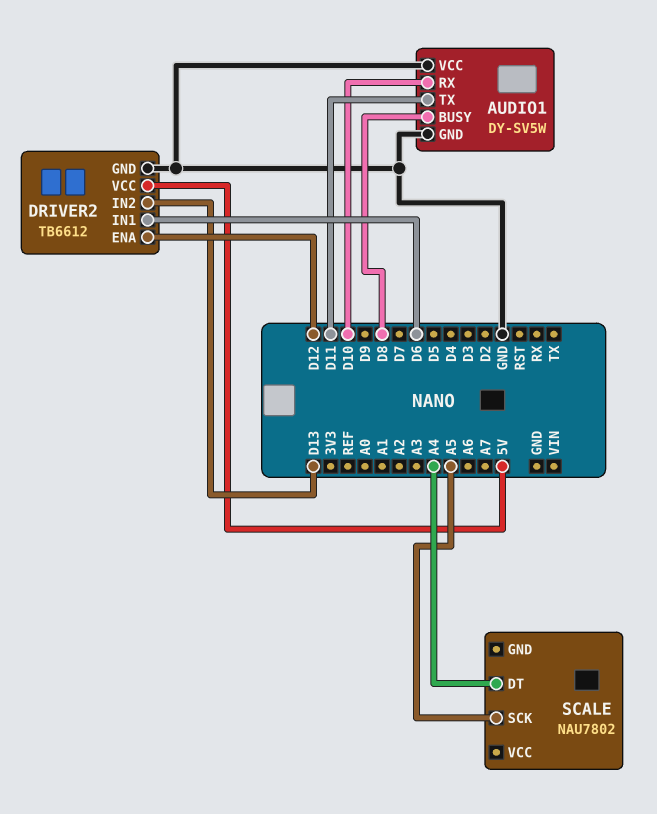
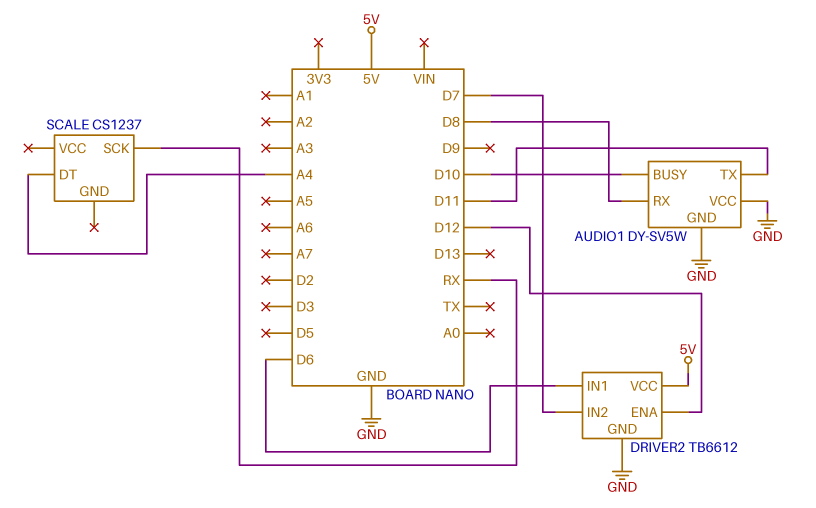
AUDIO1 pin BUSY: D8 -> D10
AUDIO1 pin RX: D10 -> D8
DRIVER2 pin IN2: D13 -> D7
SCALE: NAU7802 -> CS1237
SCALE pin SCK: A5 -> RX

